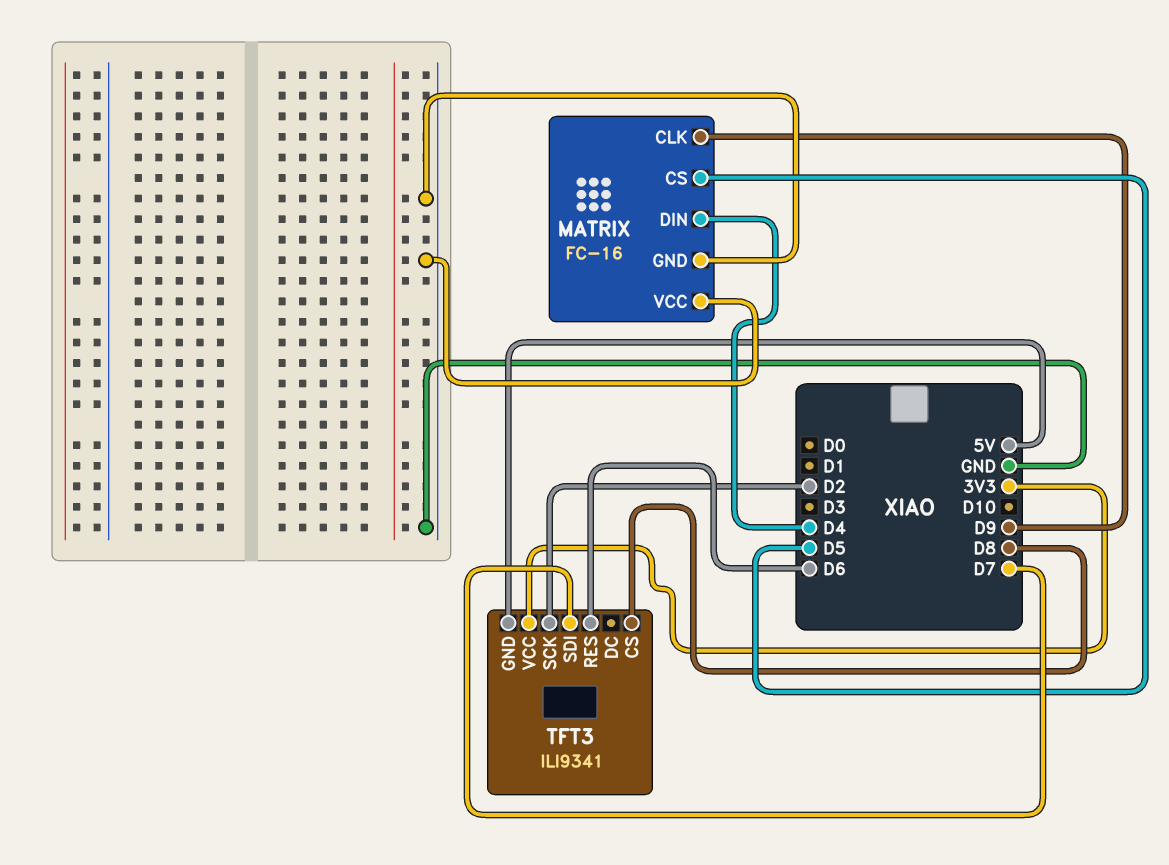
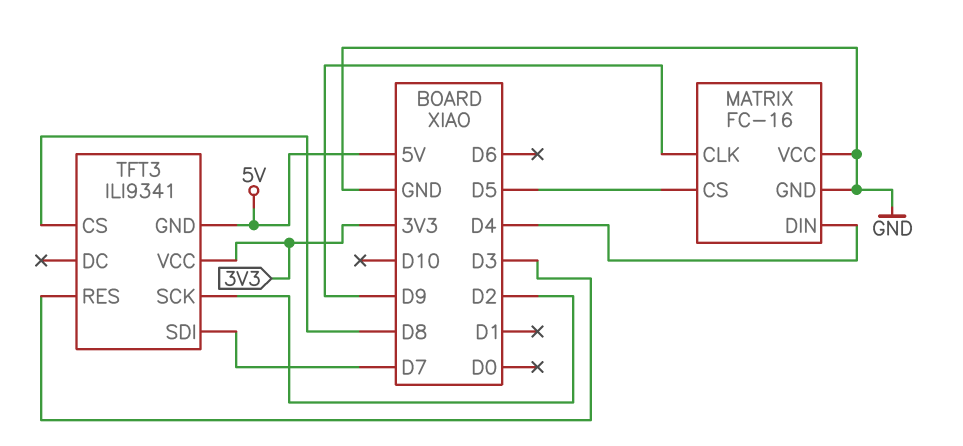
TFT3 pin RES: D6 -> D3

